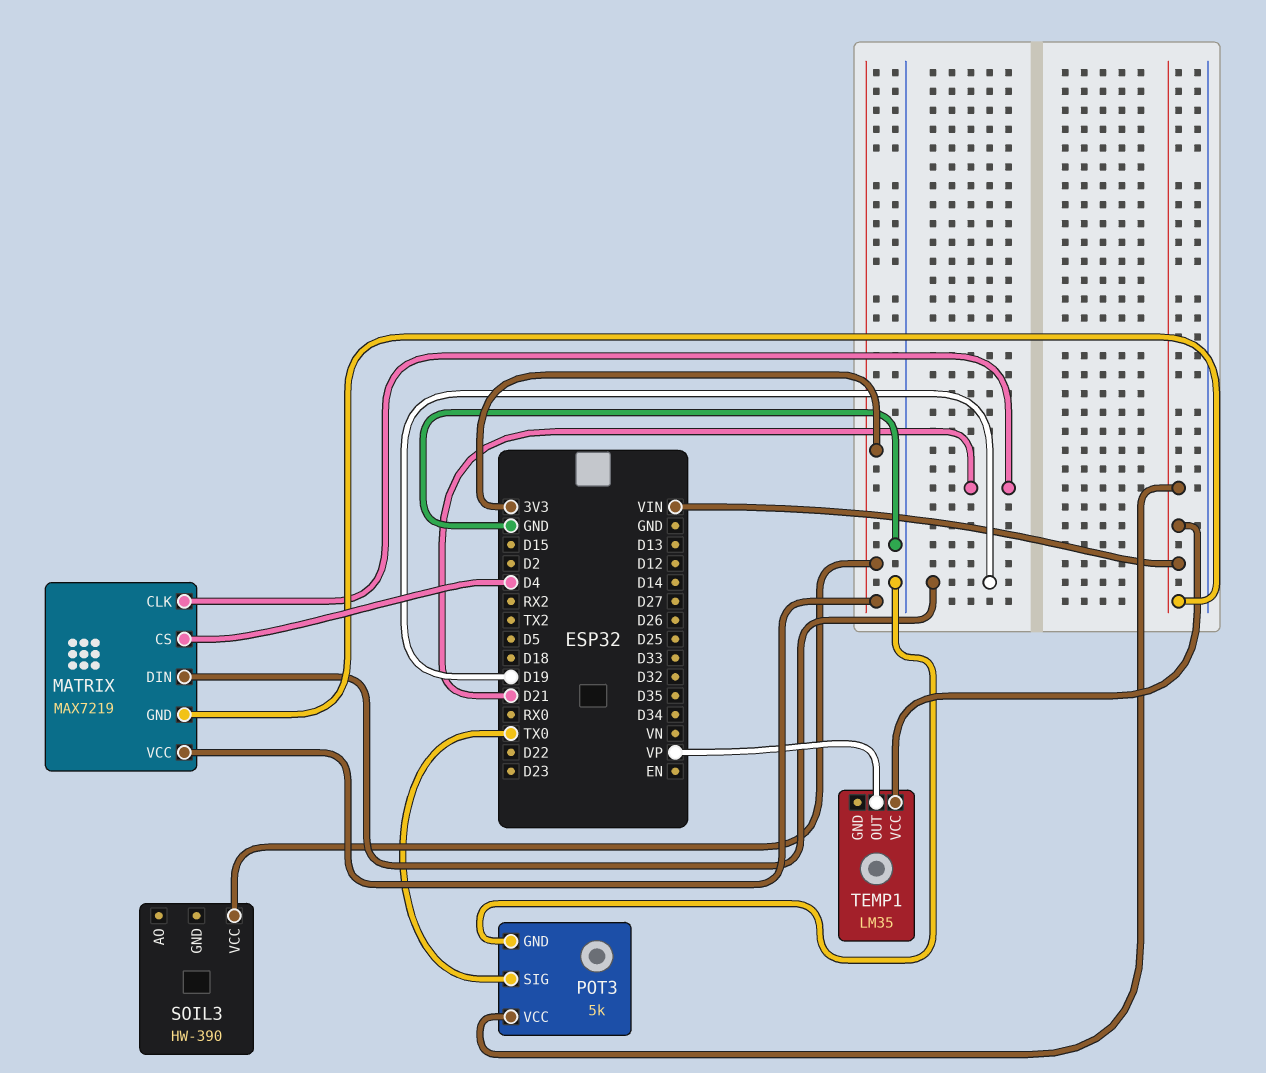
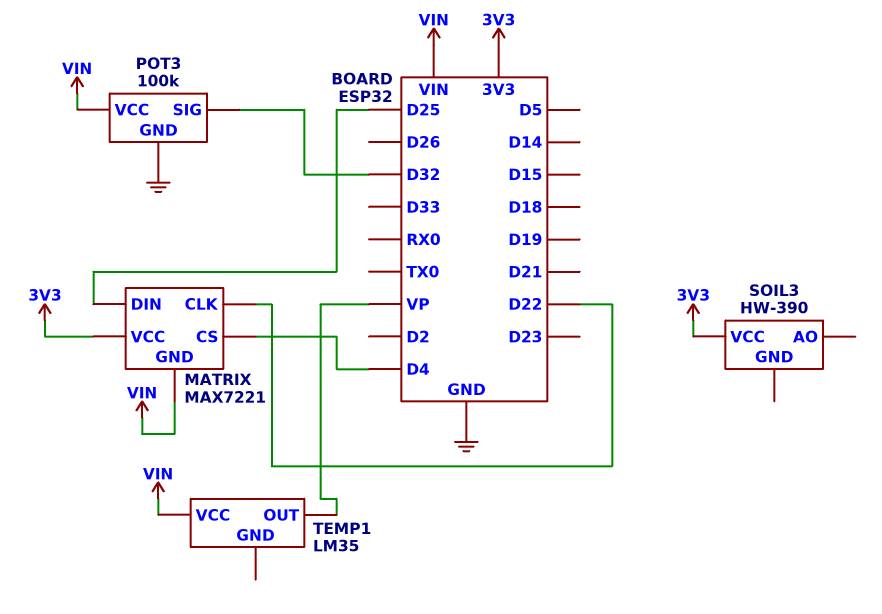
MATRIX: MAX7219 -> MAX7221
MATRIX pin CLK: D21 -> D22
MATRIX pin DIN: D19 -> D25
POT3: 5k -> 100k
POT3 pin SIG: TX0 -> D32

